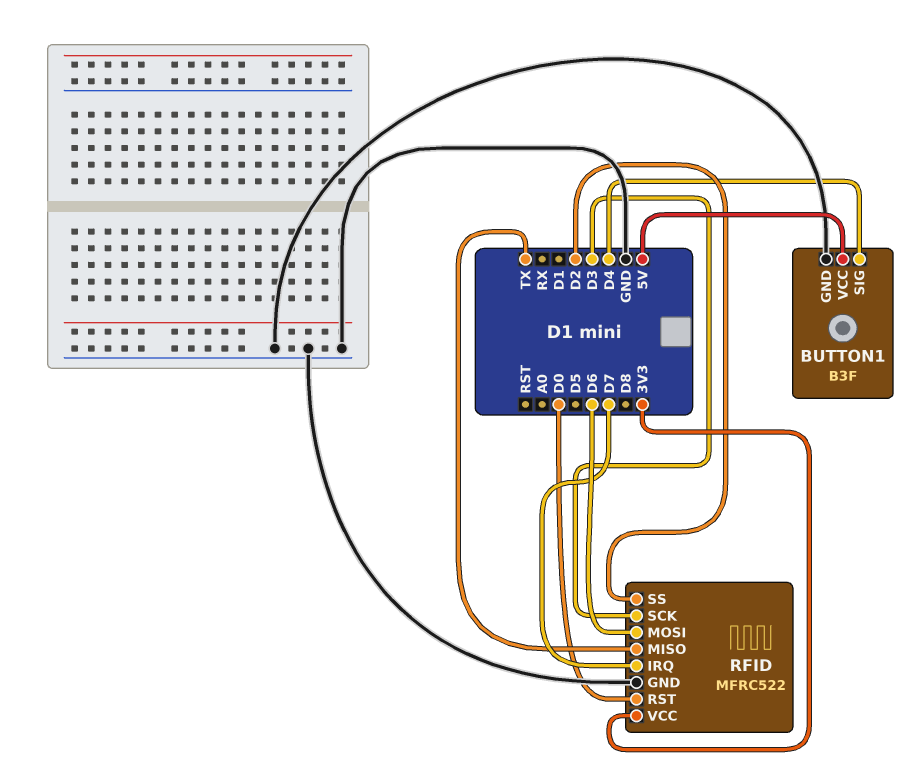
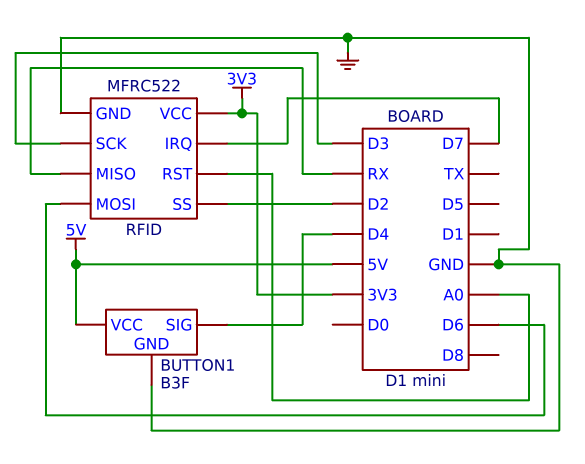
RFID pin MISO: TX -> RX
RFID pin RST: D0 -> A0

